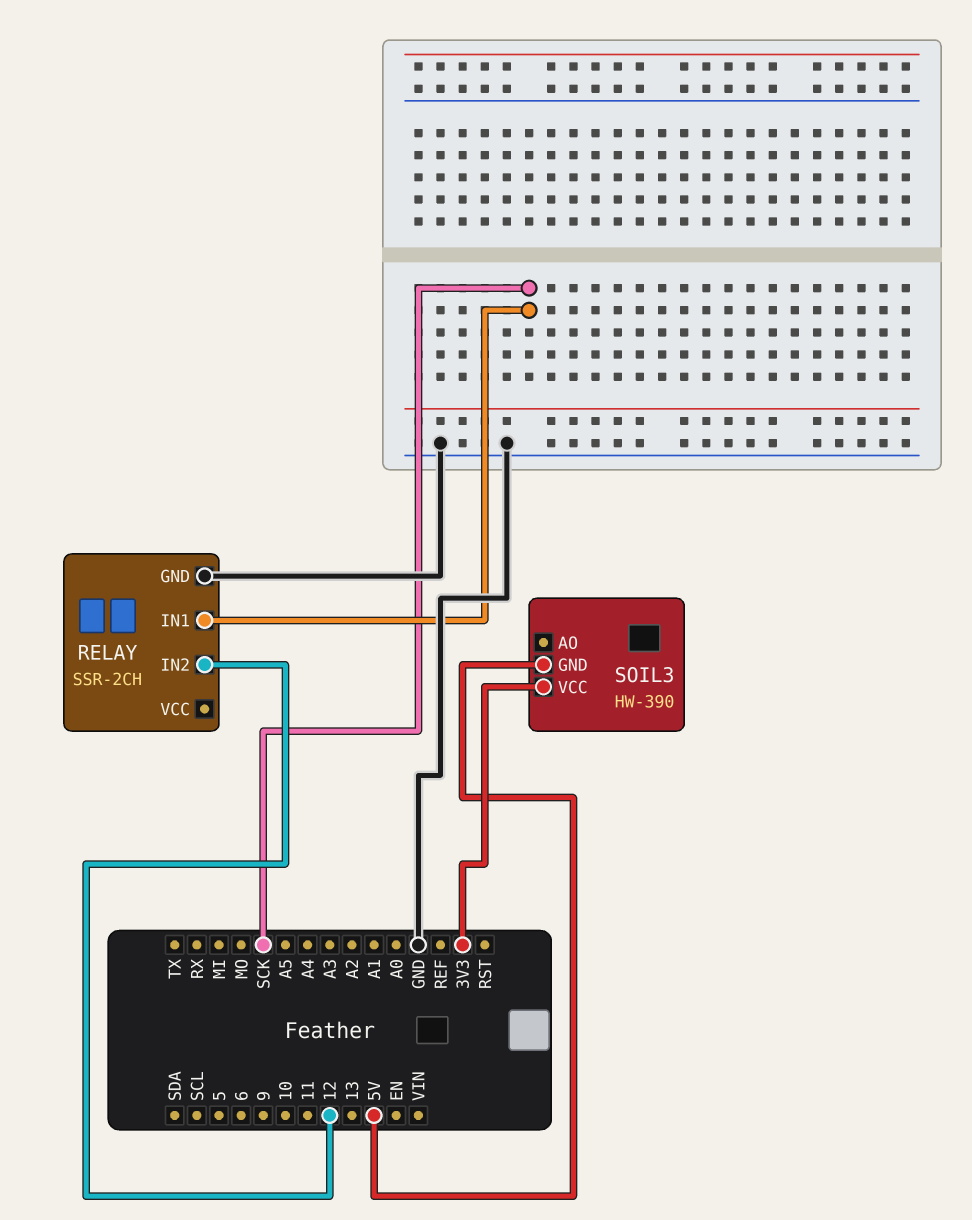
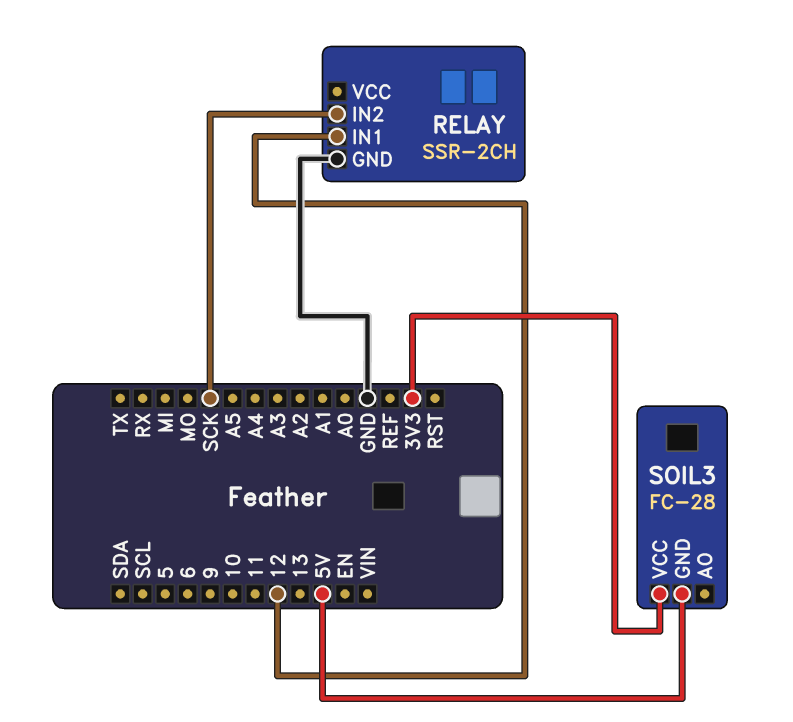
RELAY pin IN1: SCK -> 12
RELAY pin IN2: 12 -> SCK
SOIL3: HW-390 -> FC-28

